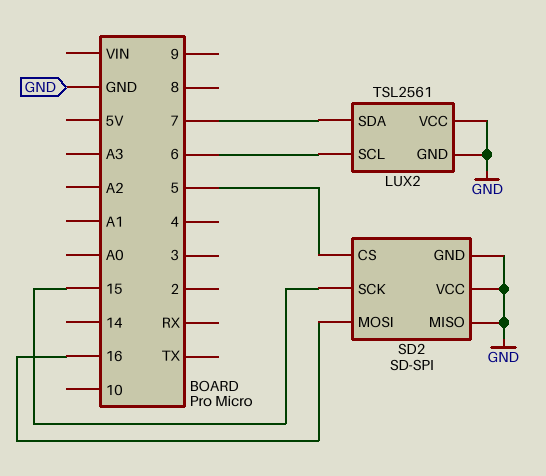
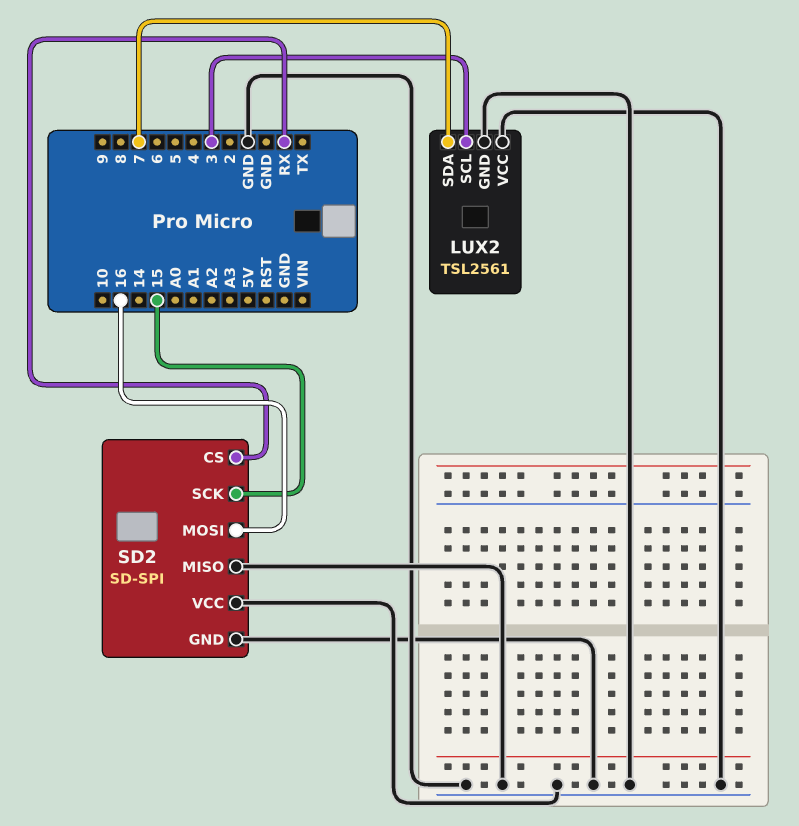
LUX2 pin SCL: 6 -> 3
SD2 pin CS: 5 -> RX

